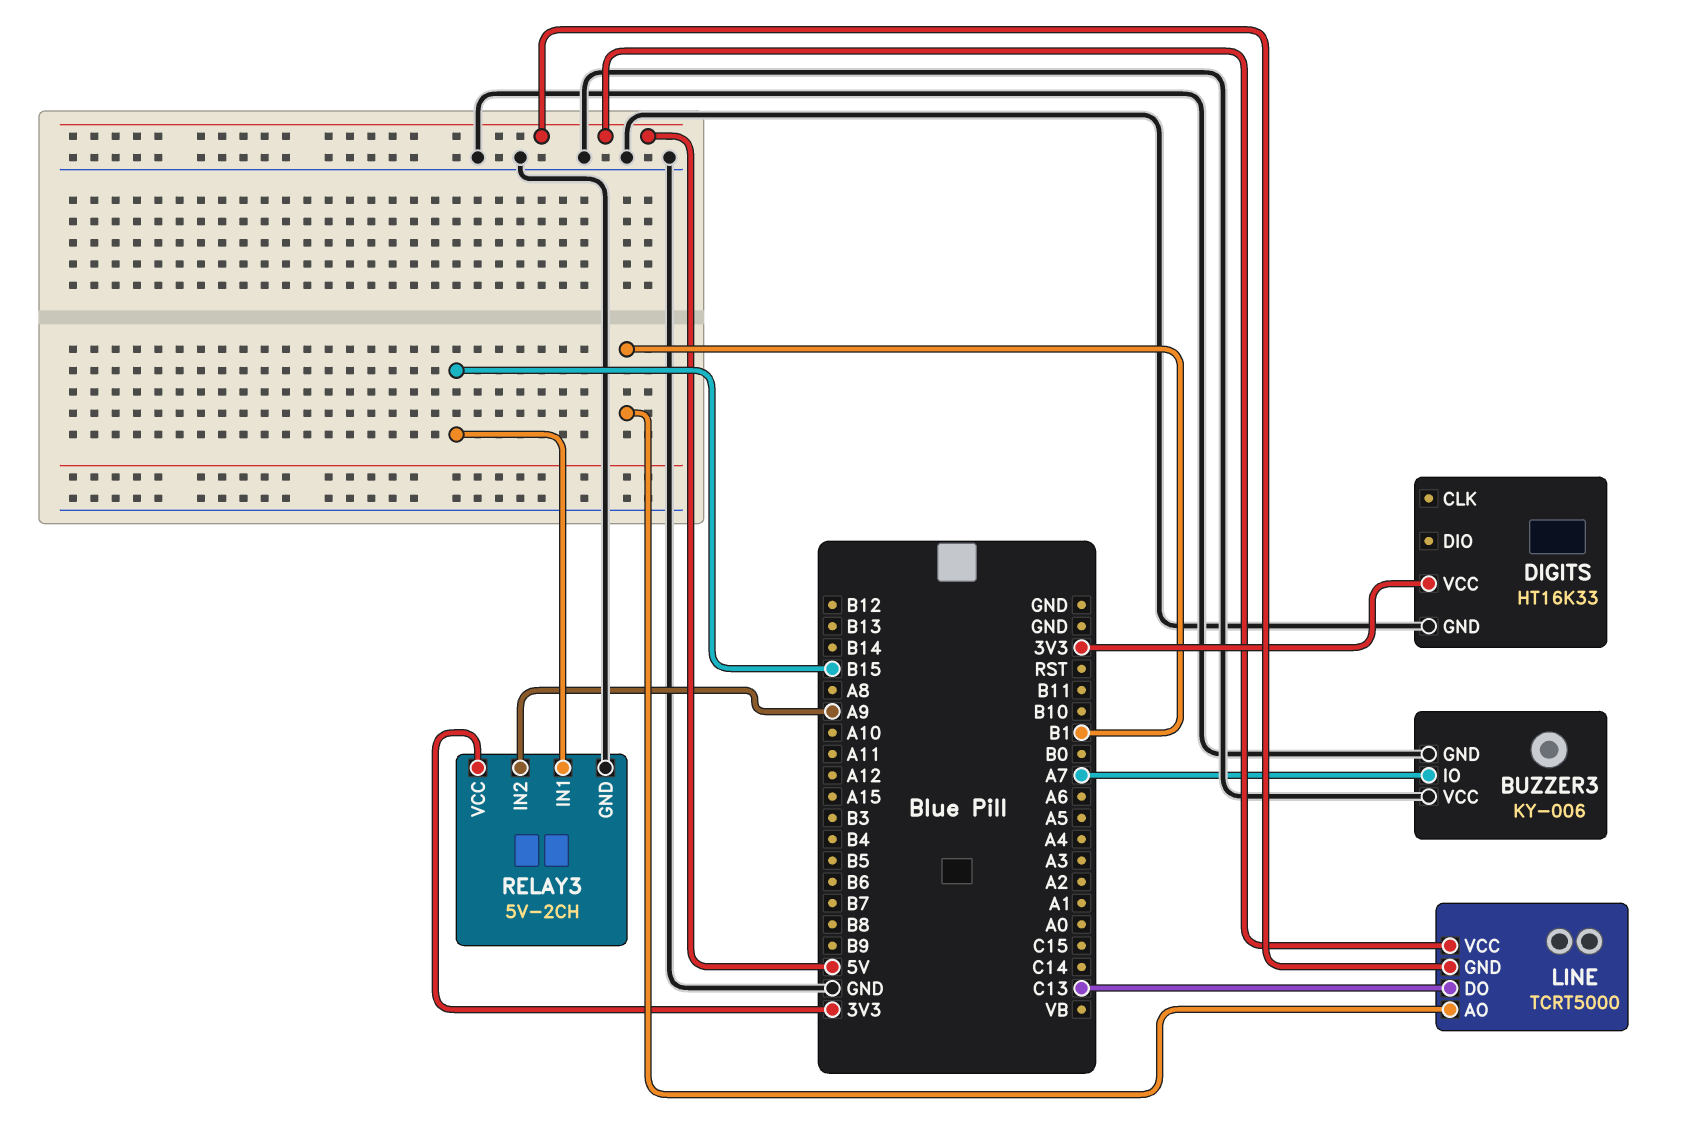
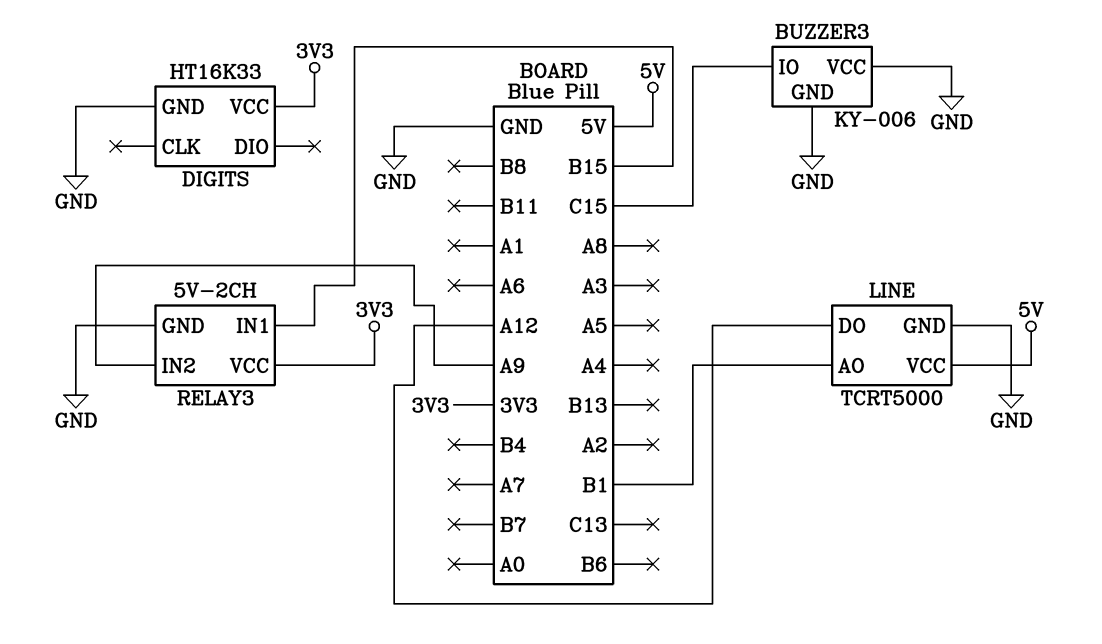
BUZZER3 pin IO: A7 -> C15
LINE pin DO: C13 -> A12
LINE pin GND: 5V -> GND

